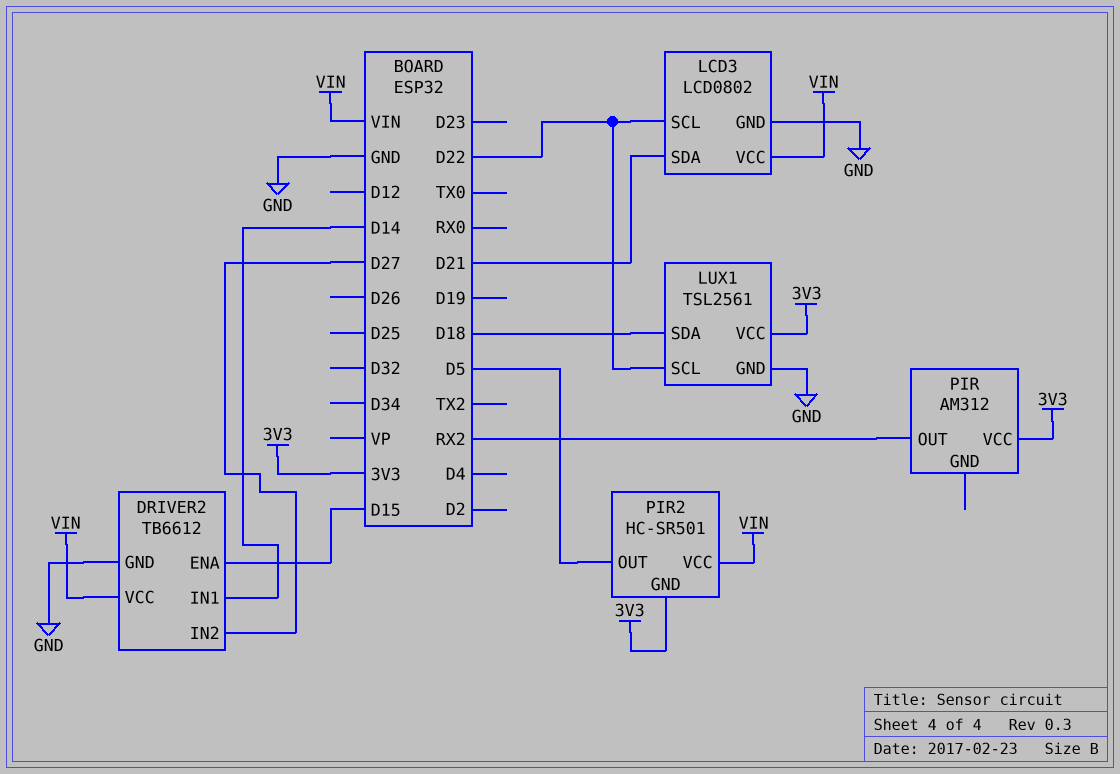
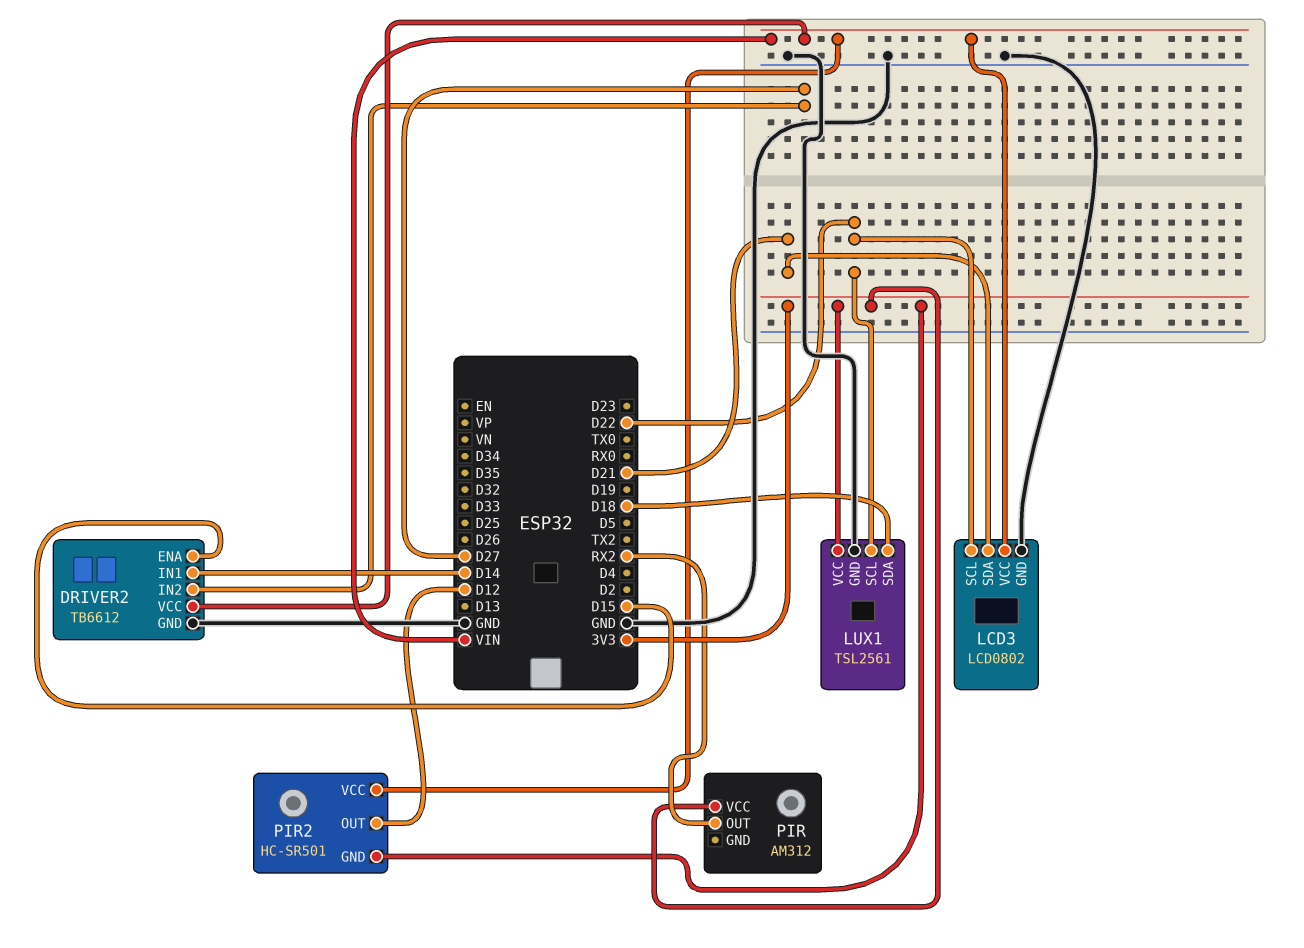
PIR2 pin OUT: D5 -> D12

